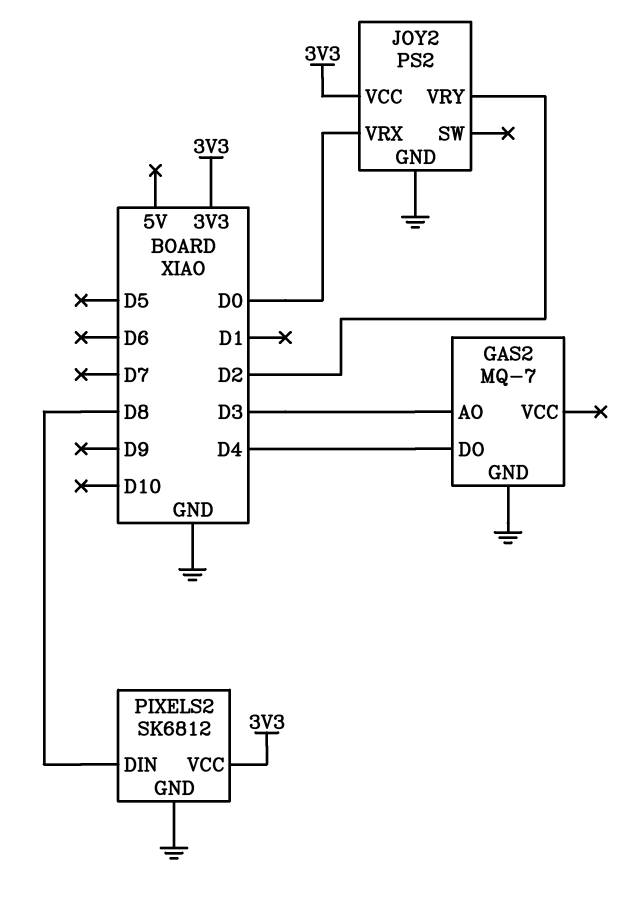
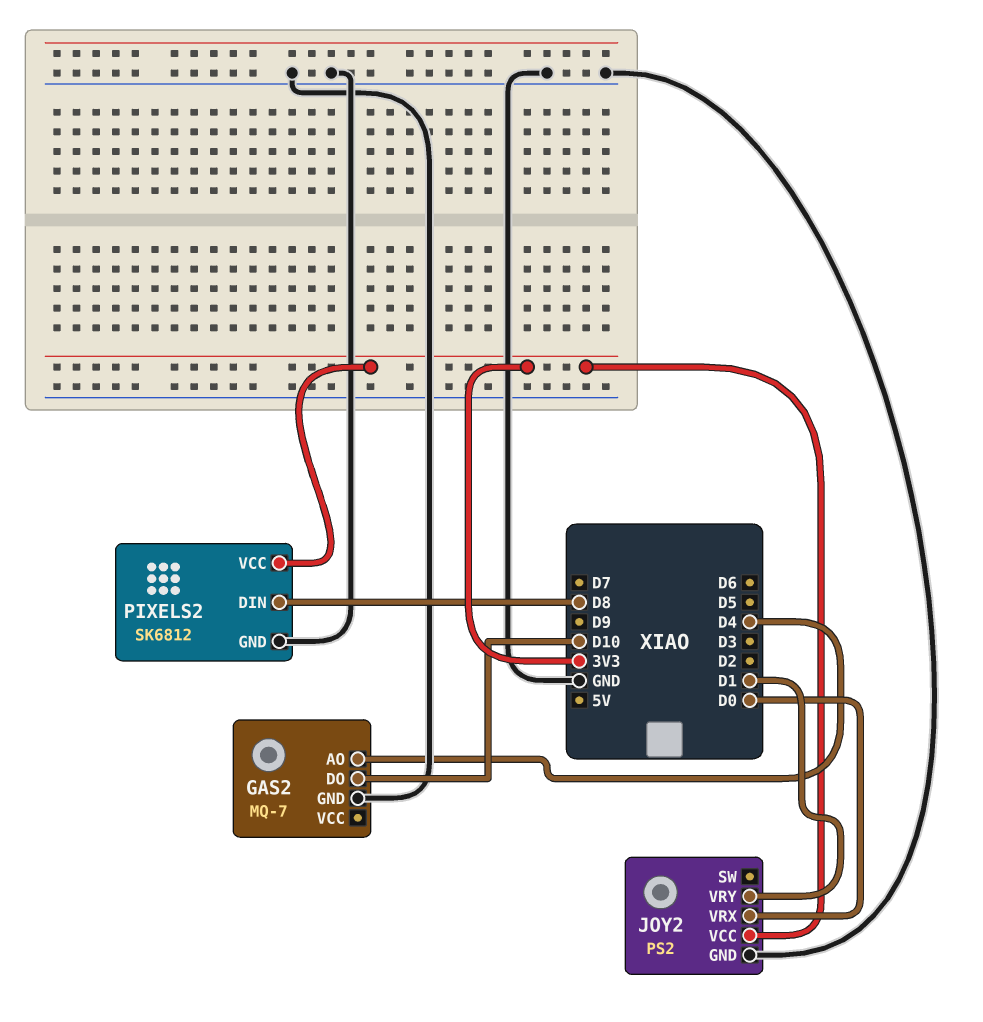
GAS2 pin AO: D3 -> D4
GAS2 pin DO: D4 -> D10
JOY2 pin VRY: D2 -> D1

